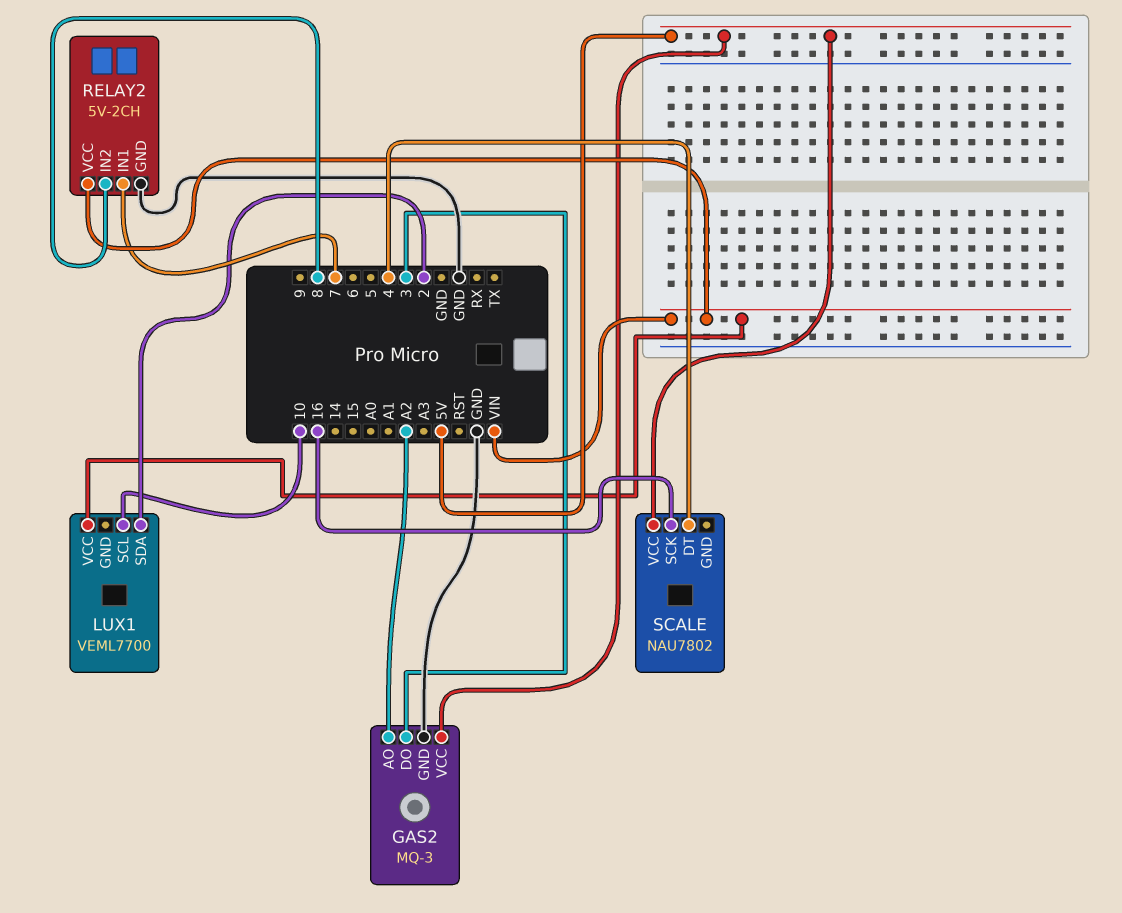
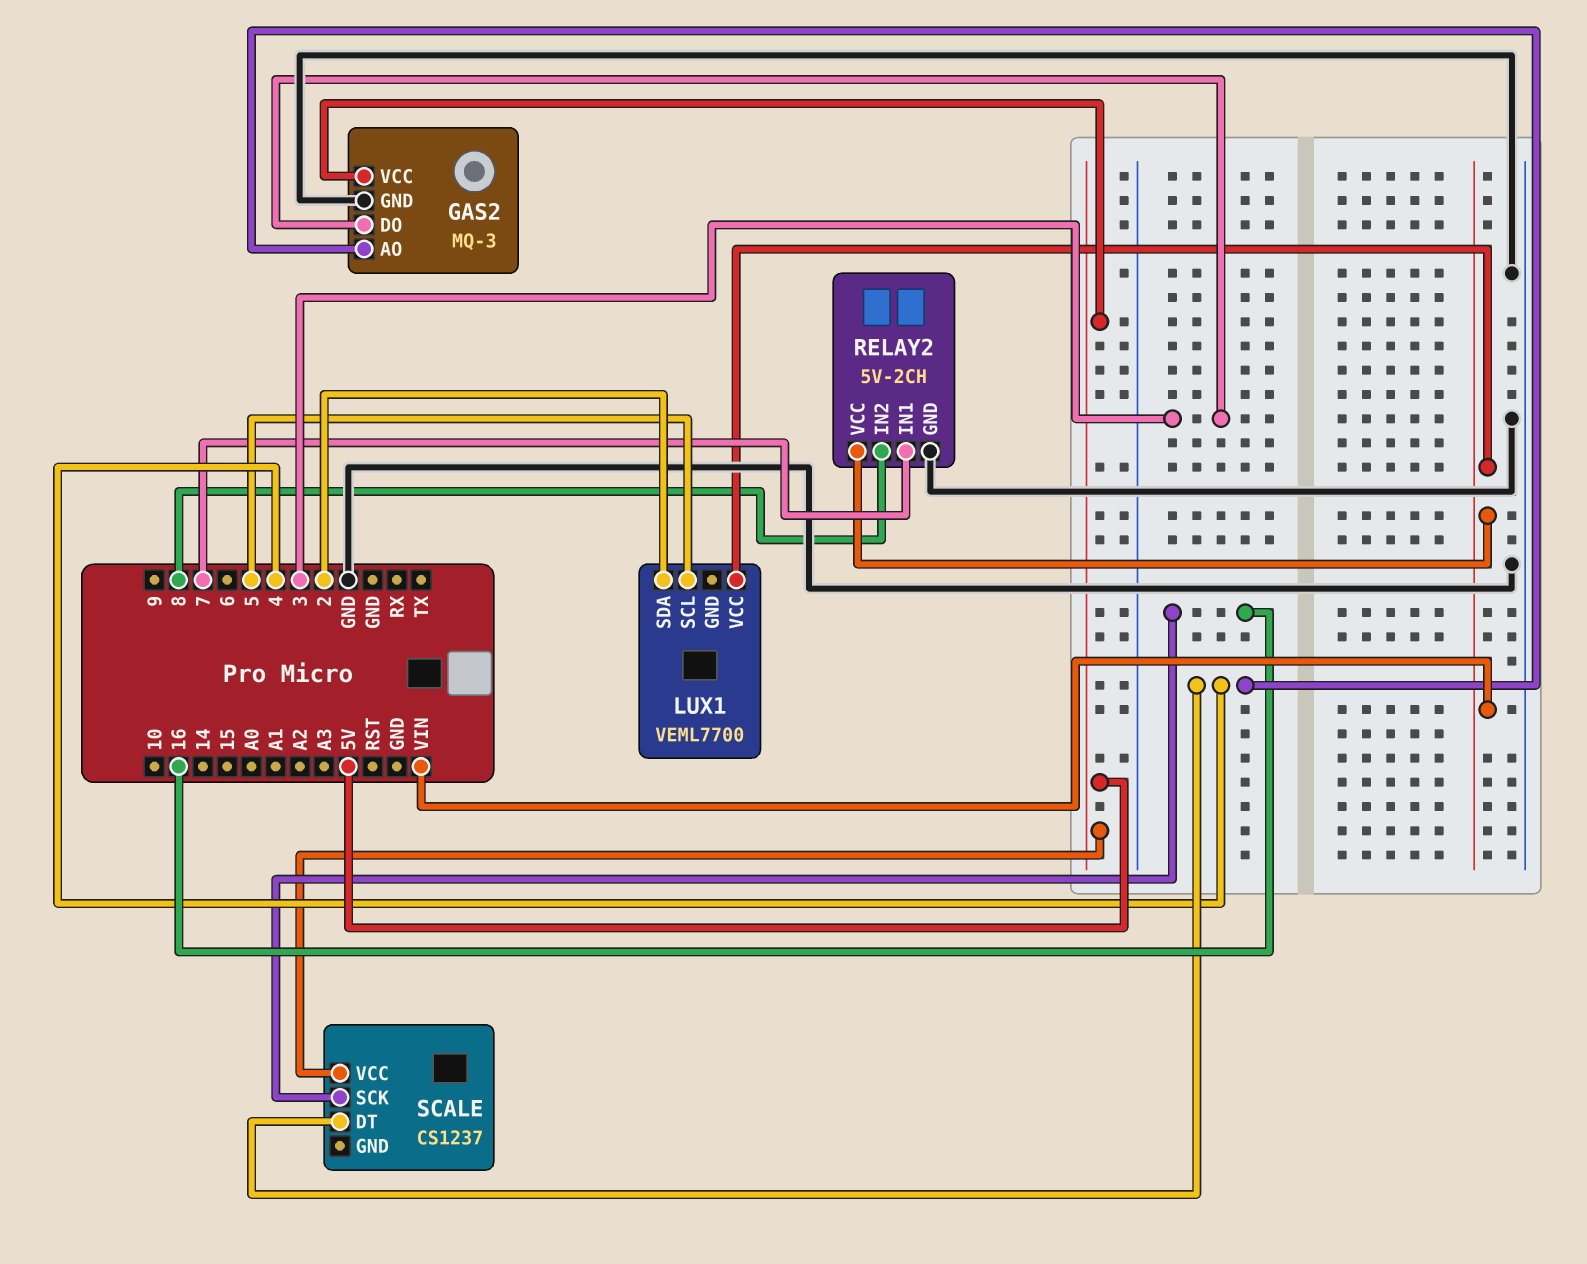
GAS2 pin AO: A2 -> 4
LUX1 pin SCL: 10 -> 5
SCALE: NAU7802 -> CS1237

